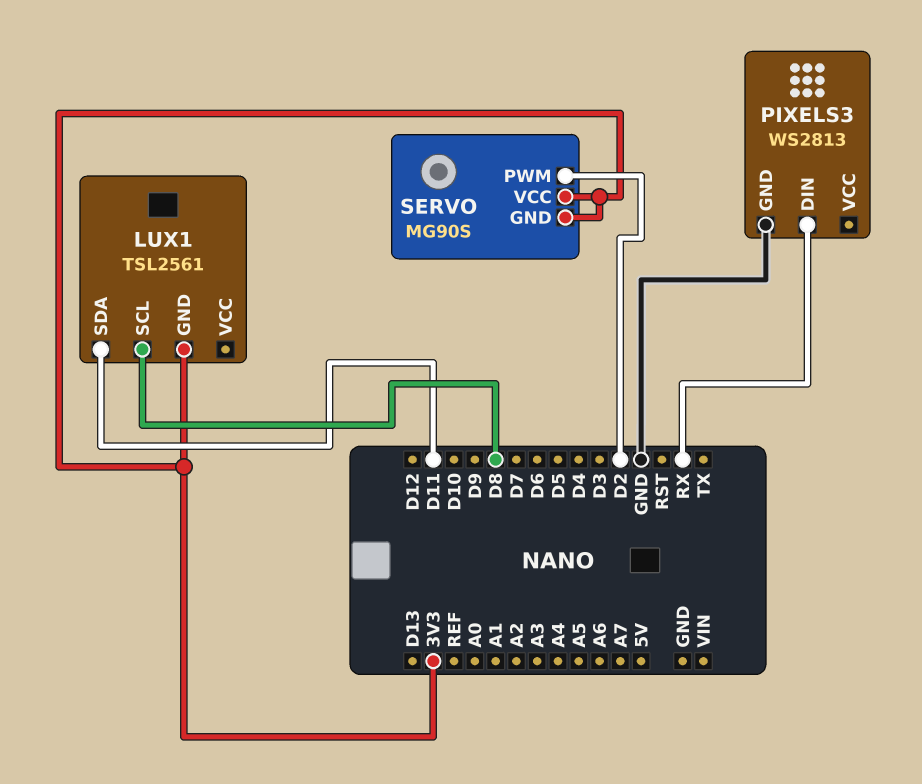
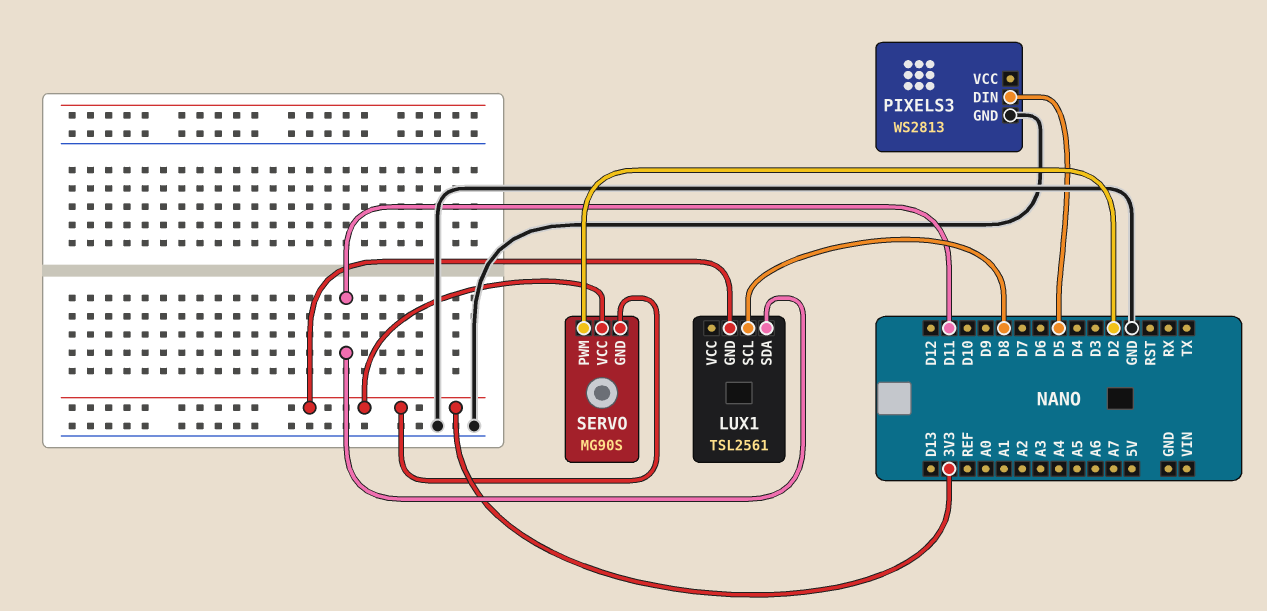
PIXELS3 pin DIN: RX -> D5

